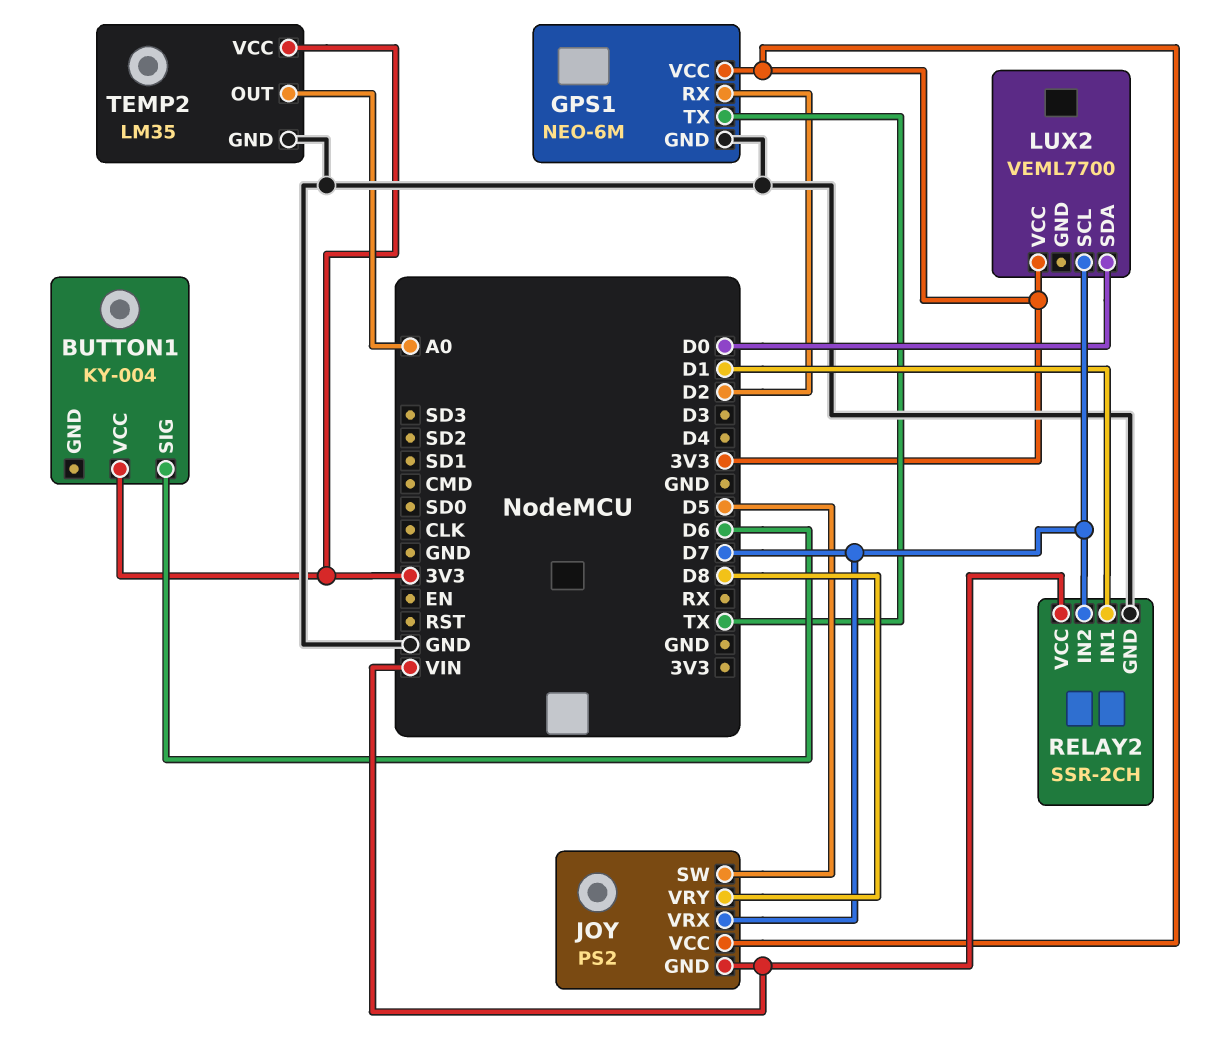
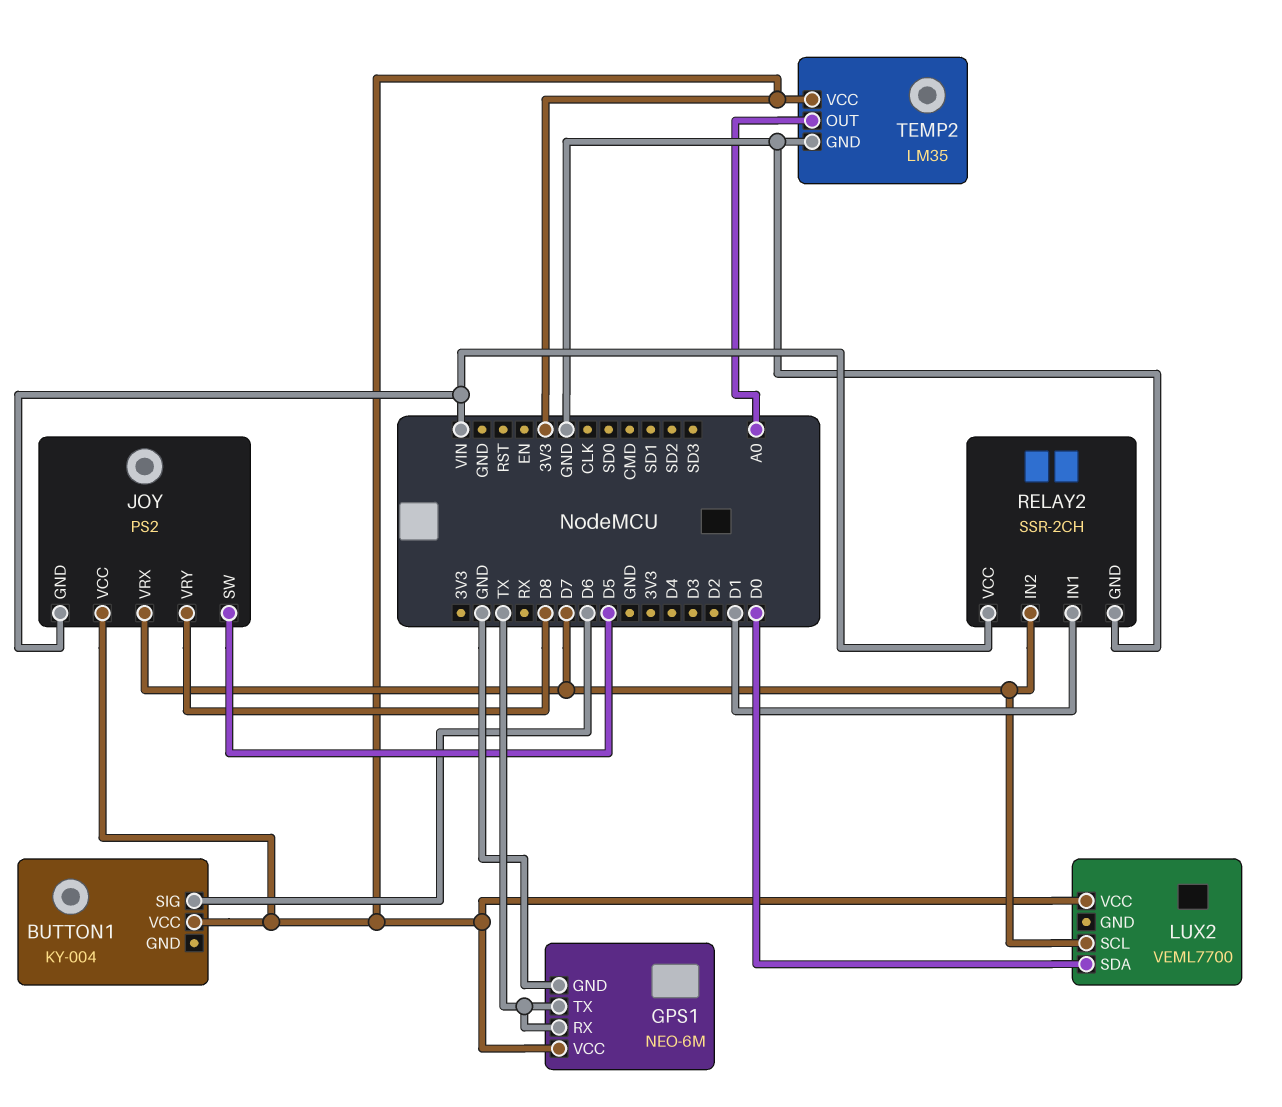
GPS1 pin RX: D2 -> TX

